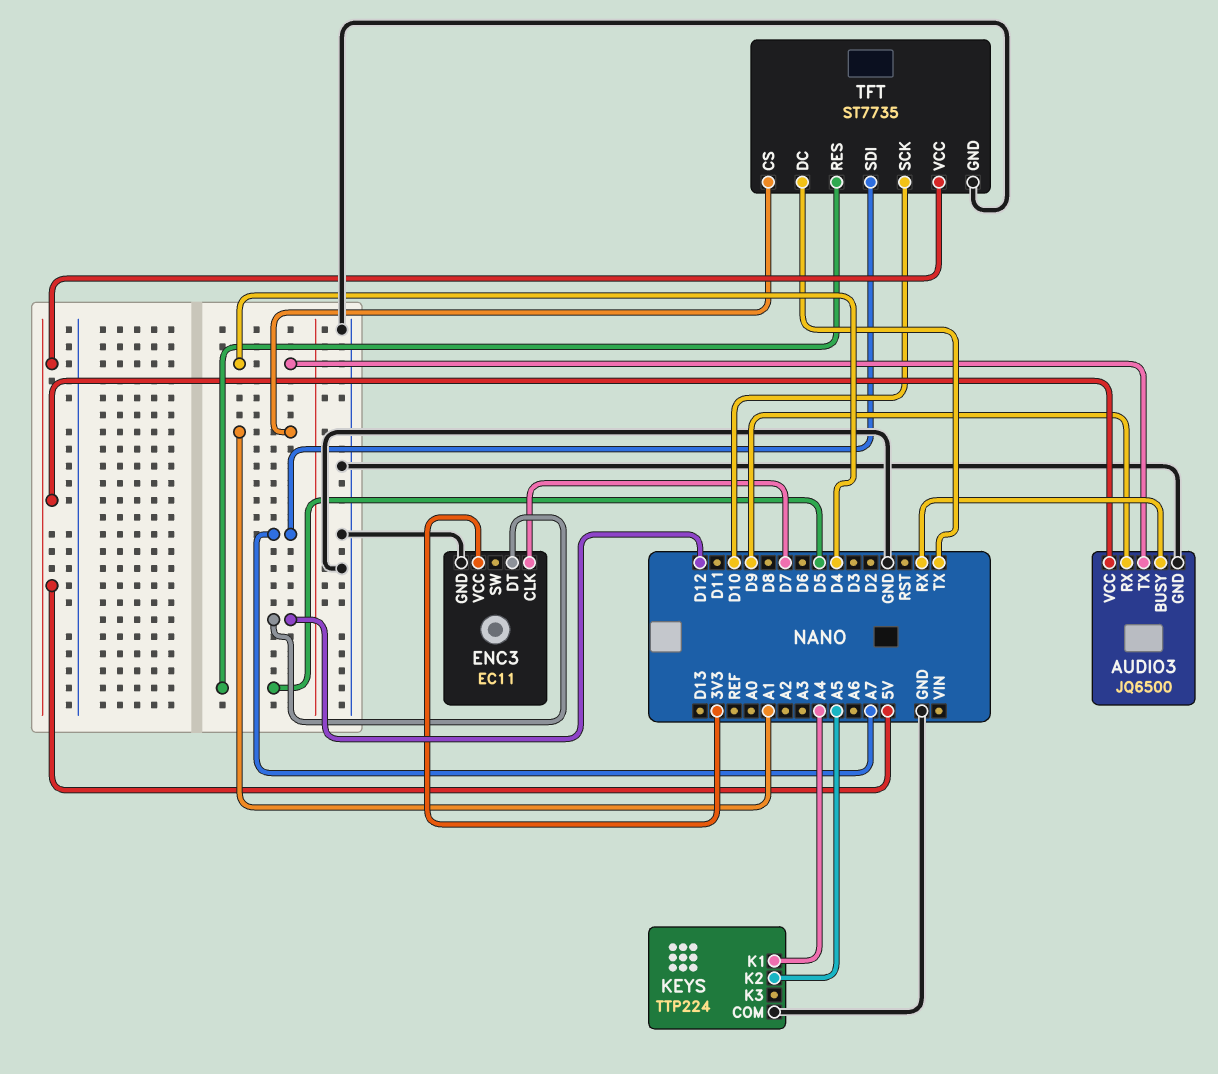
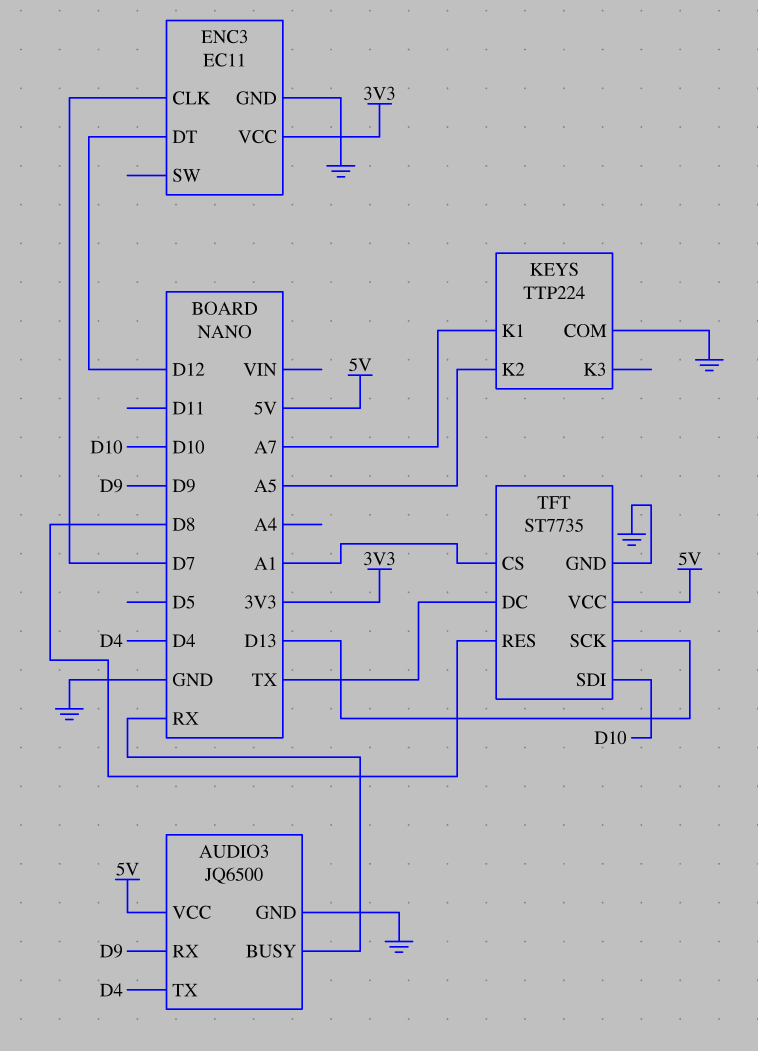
KEYS pin K1: A4 -> A7
TFT pin RES: D5 -> D8
TFT pin SCK: D10 -> D13
TFT pin SDI: A7 -> D10

